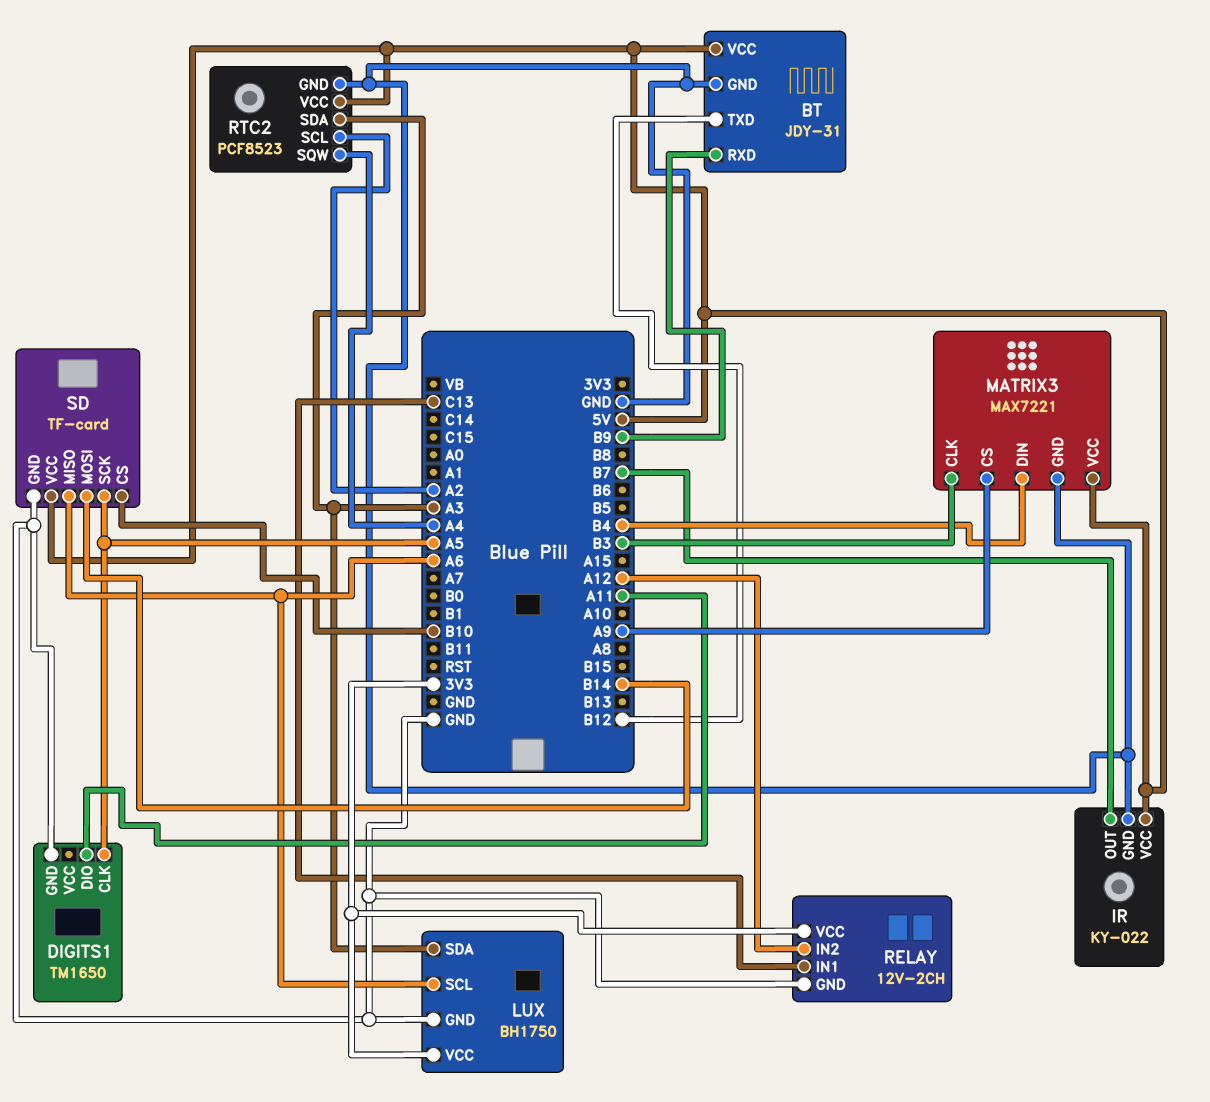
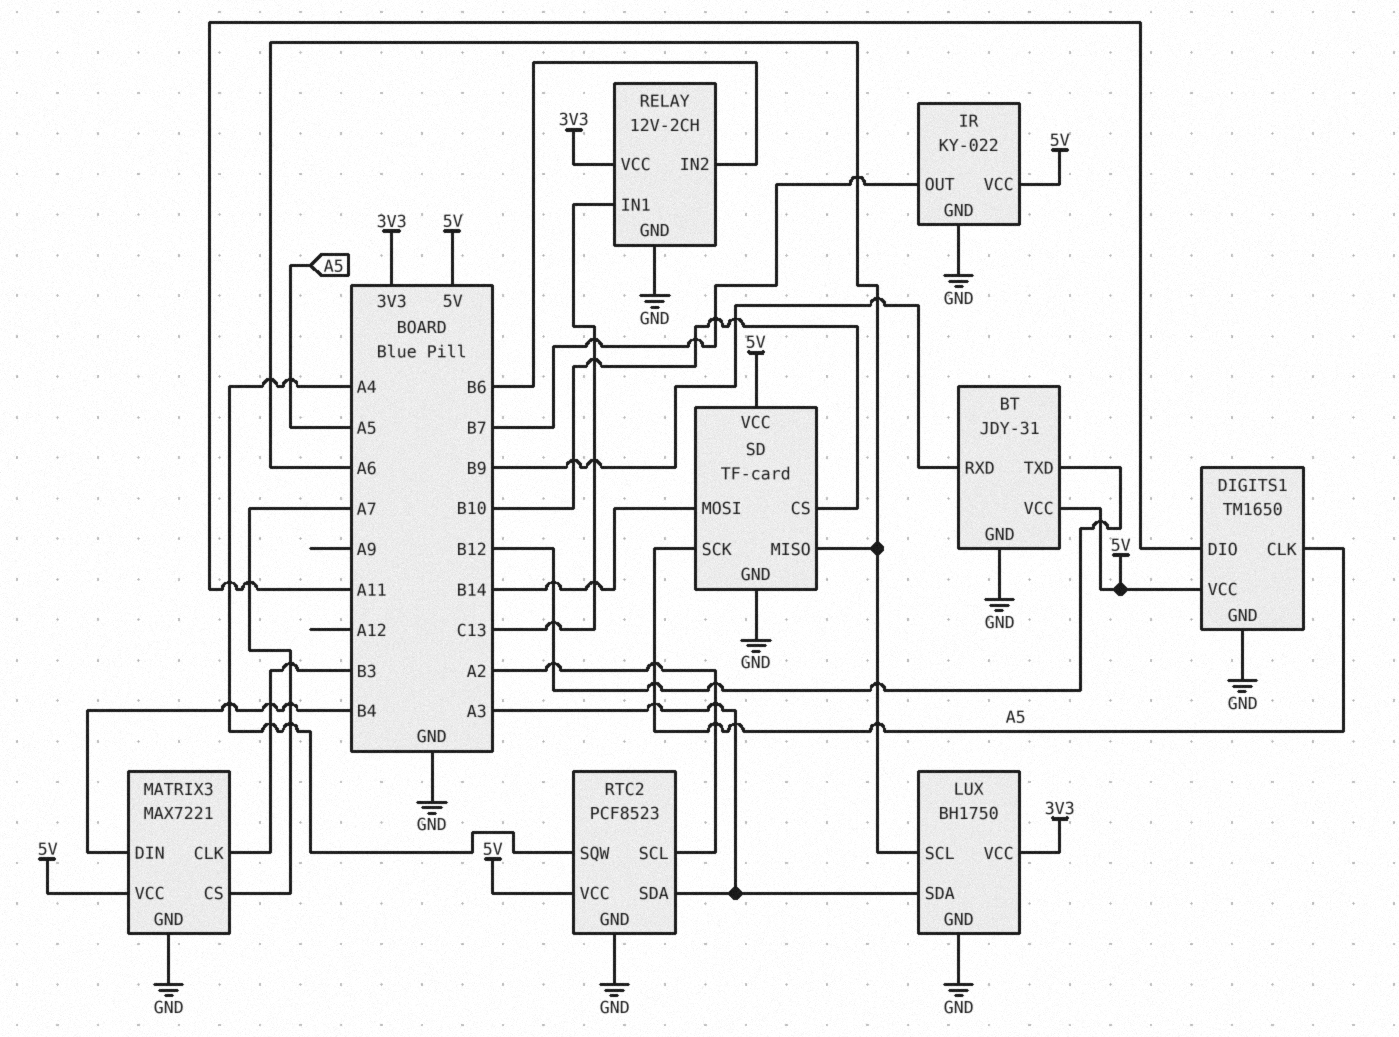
DIGITS1 pin VCC: none -> 5V
MATRIX3 pin CS: A9 -> A7
RELAY pin IN2: A12 -> B6

